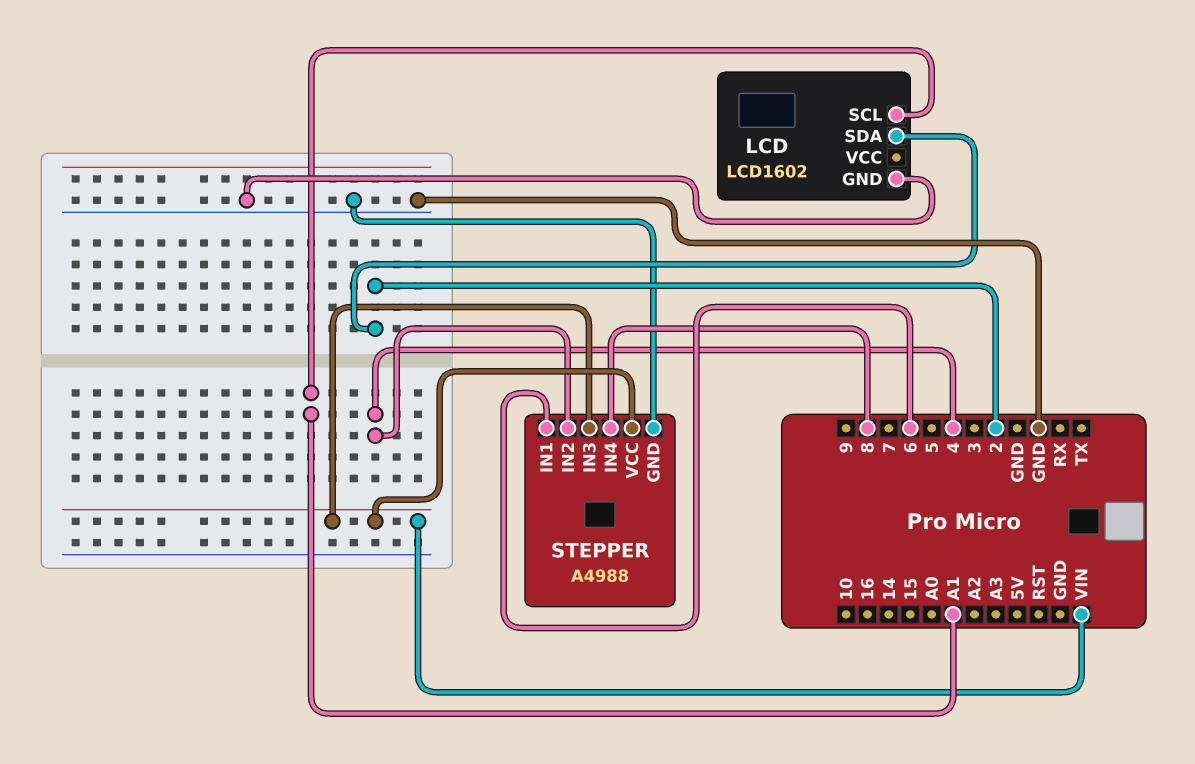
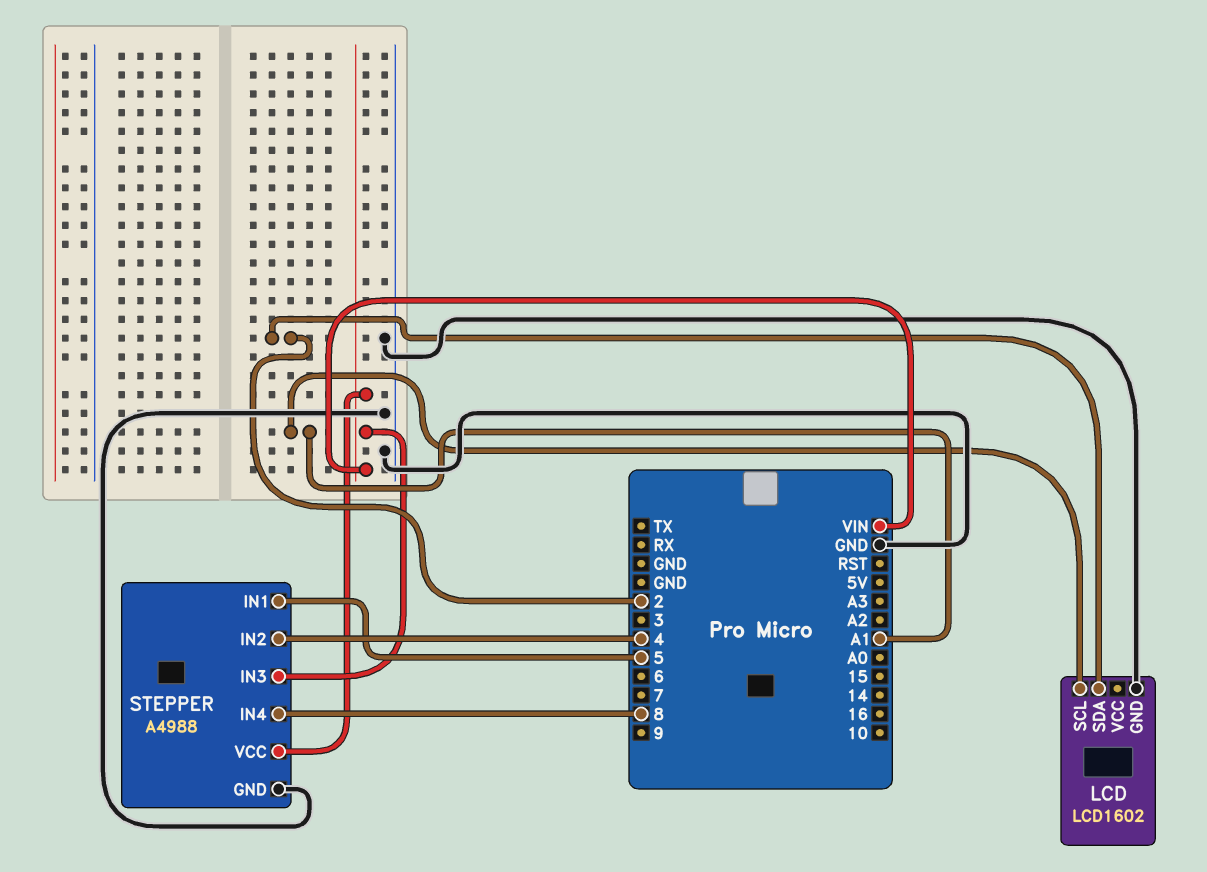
STEPPER pin IN1: 6 -> 5

